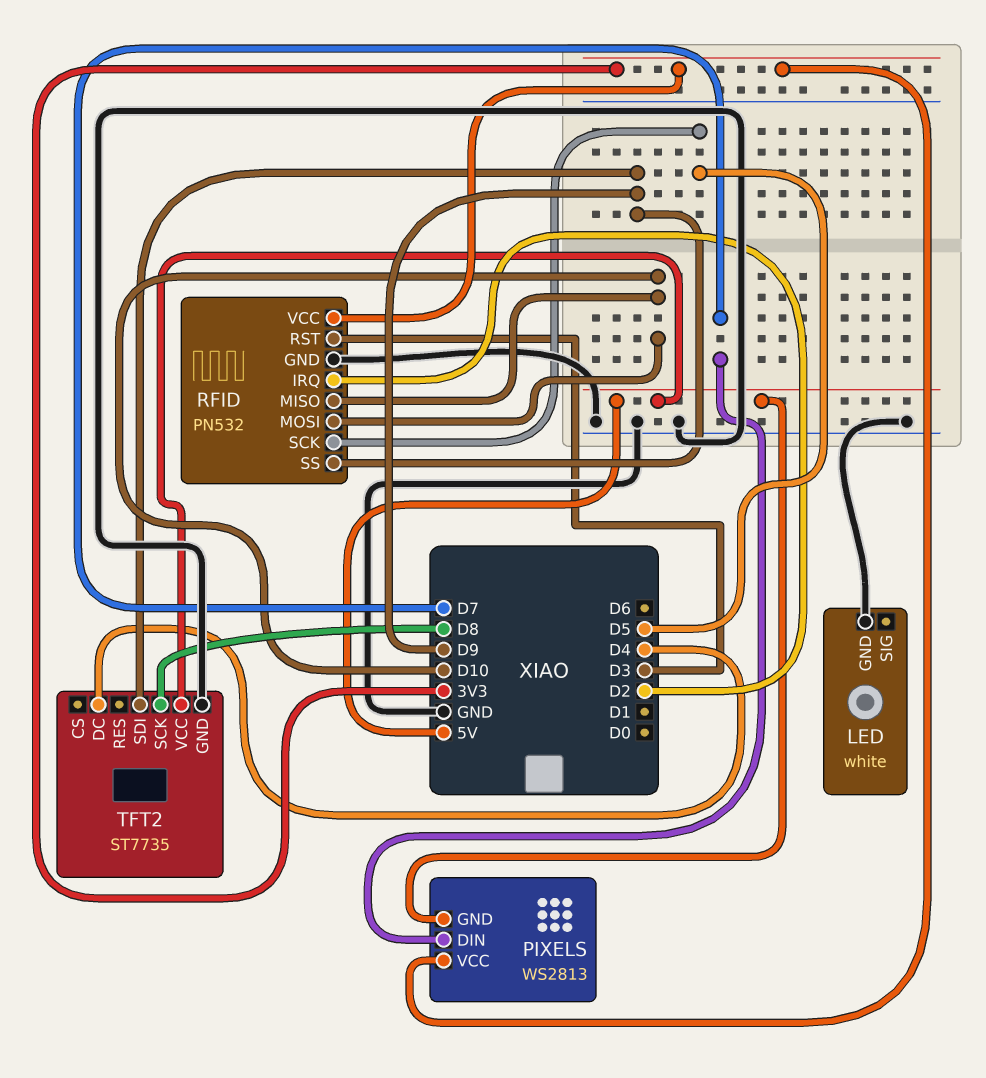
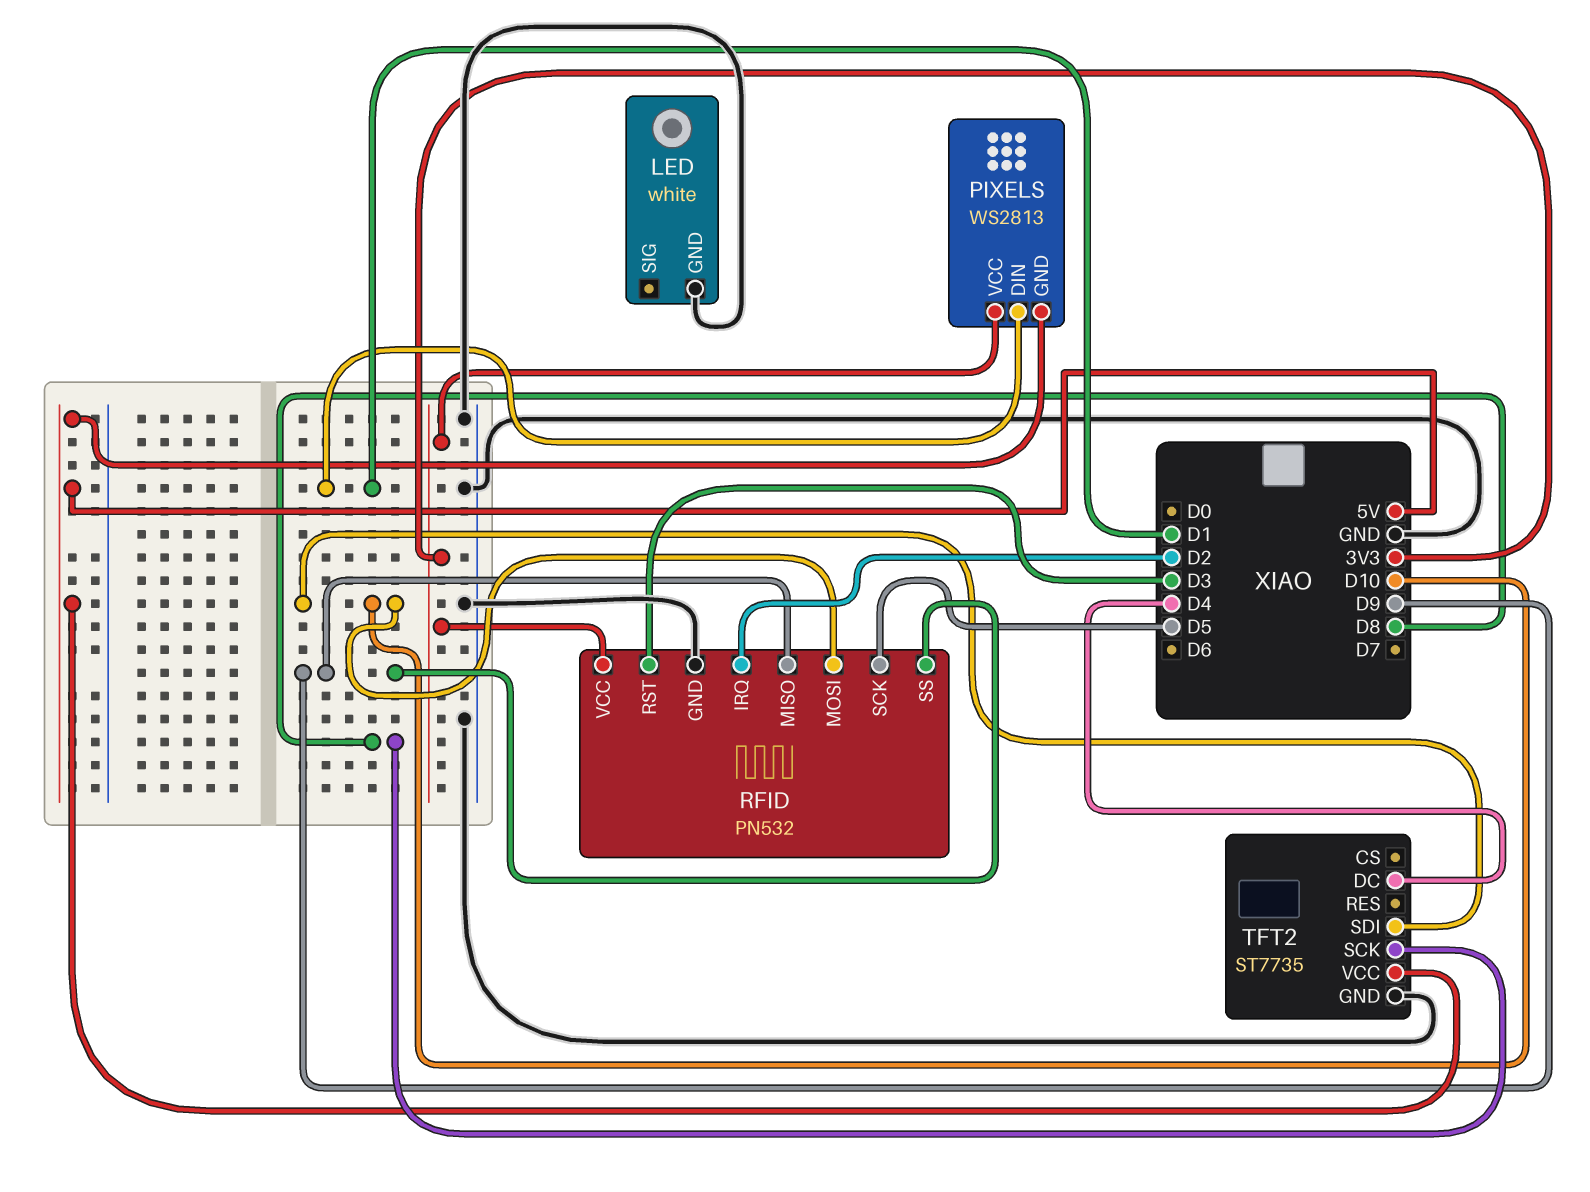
PIXELS pin DIN: D7 -> D1
RFID pin MISO: D10 -> D9
TFT2 pin SDI: D9 -> D10

